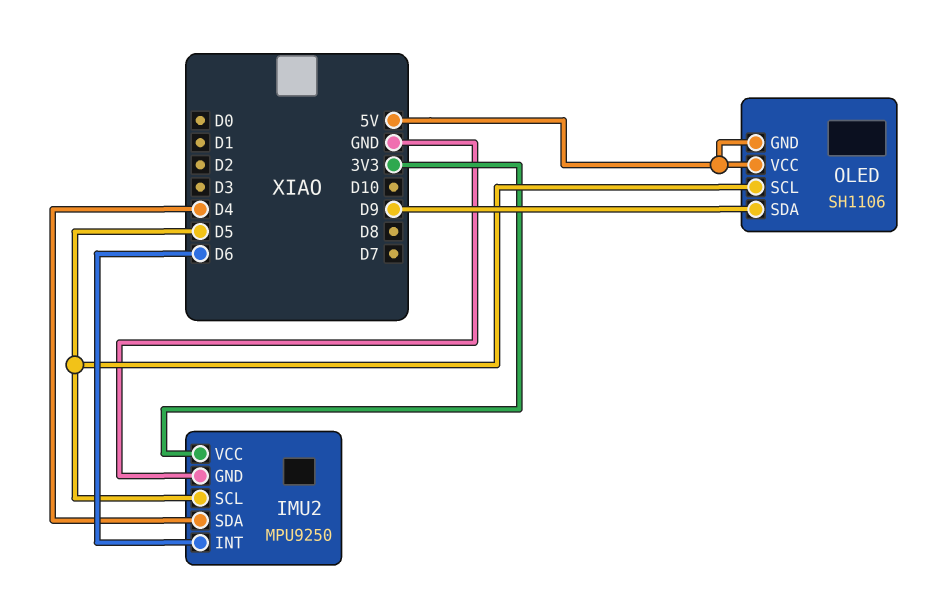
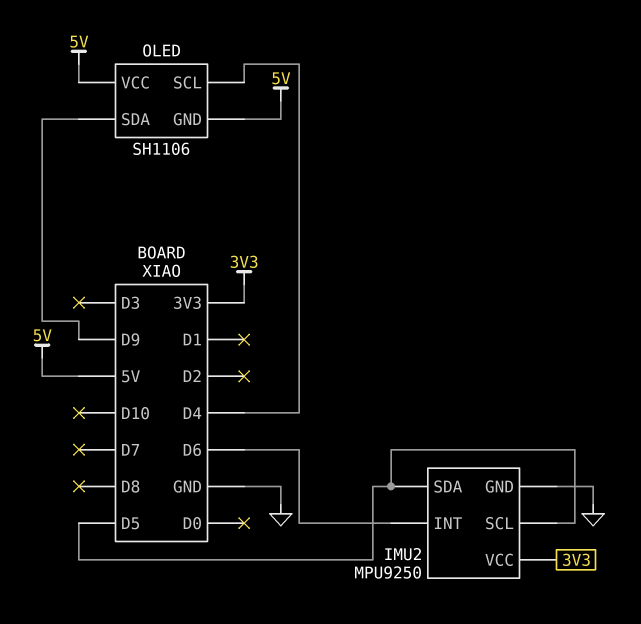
IMU2 pin SDA: D4 -> D5
OLED pin SCL: D5 -> D4

